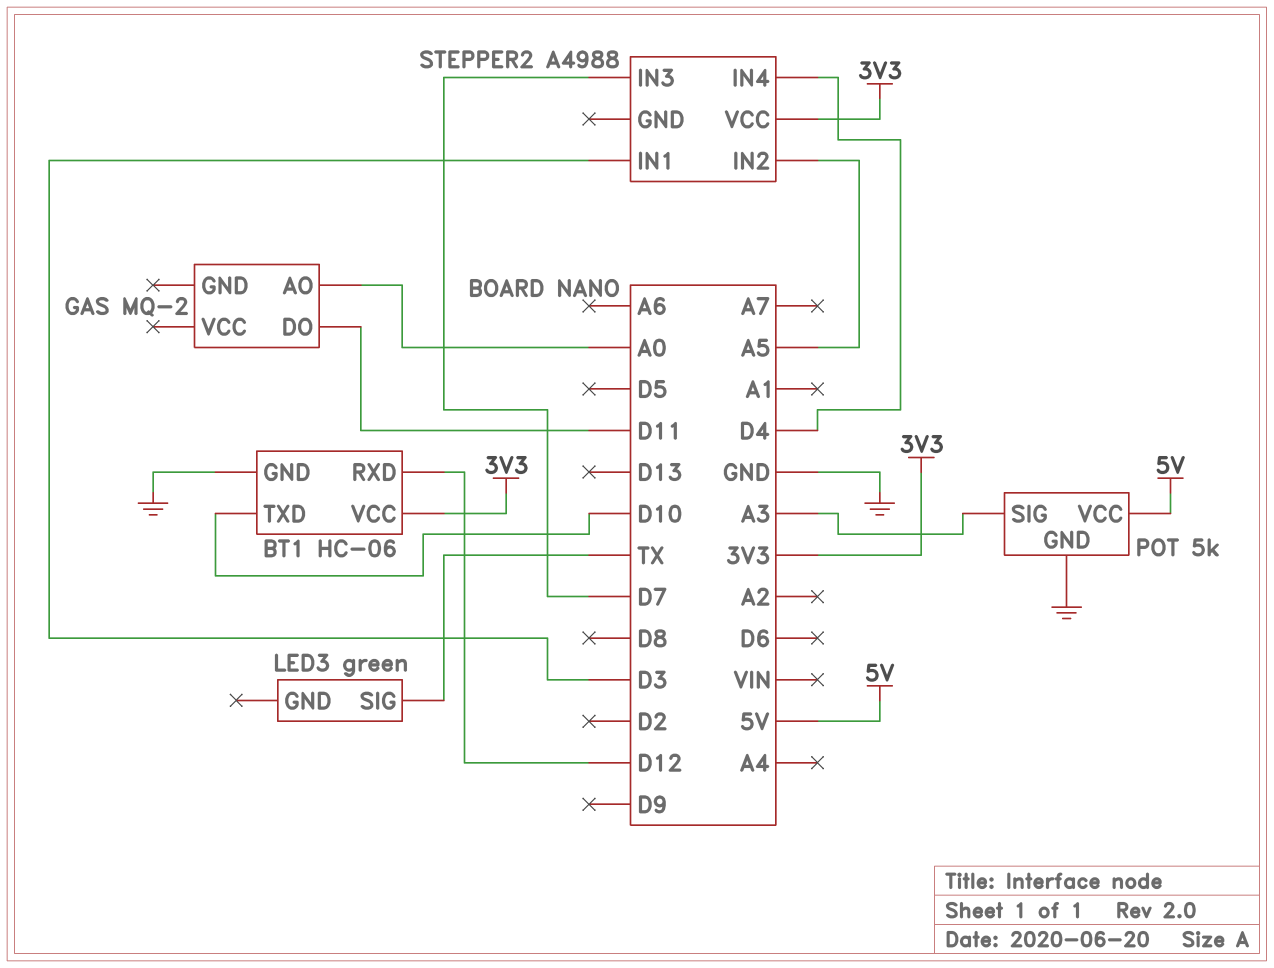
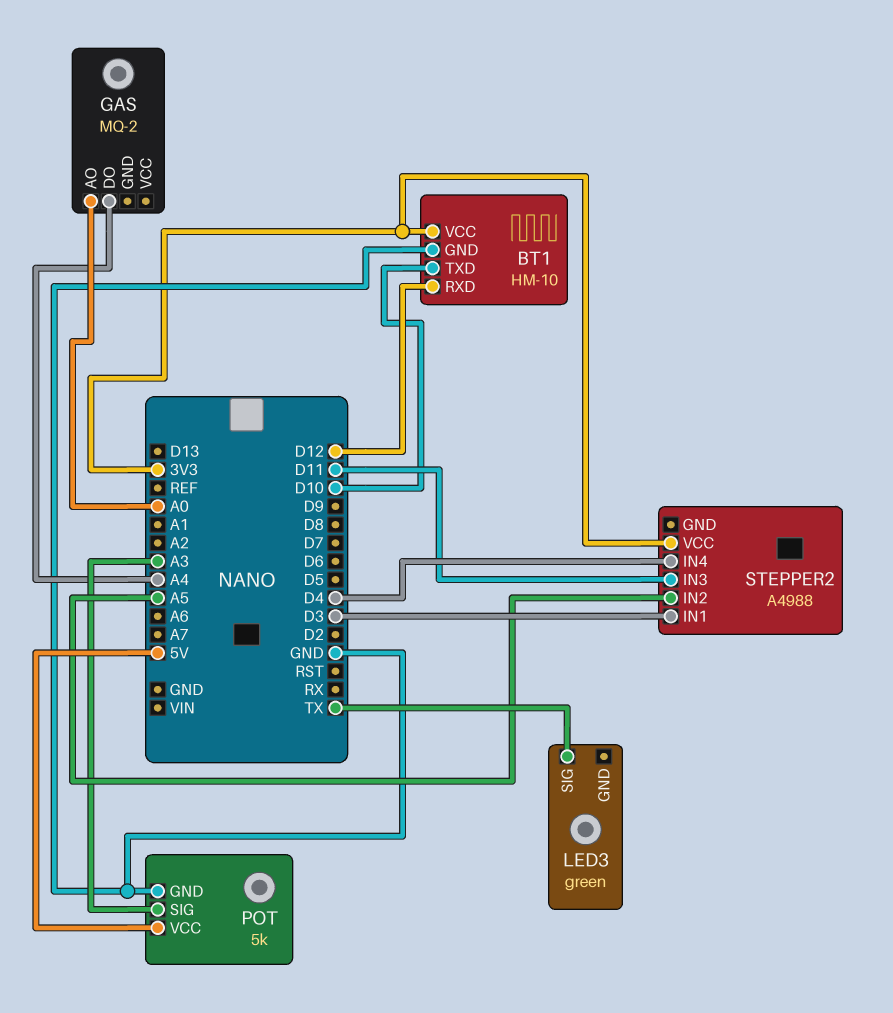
BT1: HC-06 -> HM-10
GAS pin DO: D11 -> A4
STEPPER2 pin IN3: D7 -> D11

